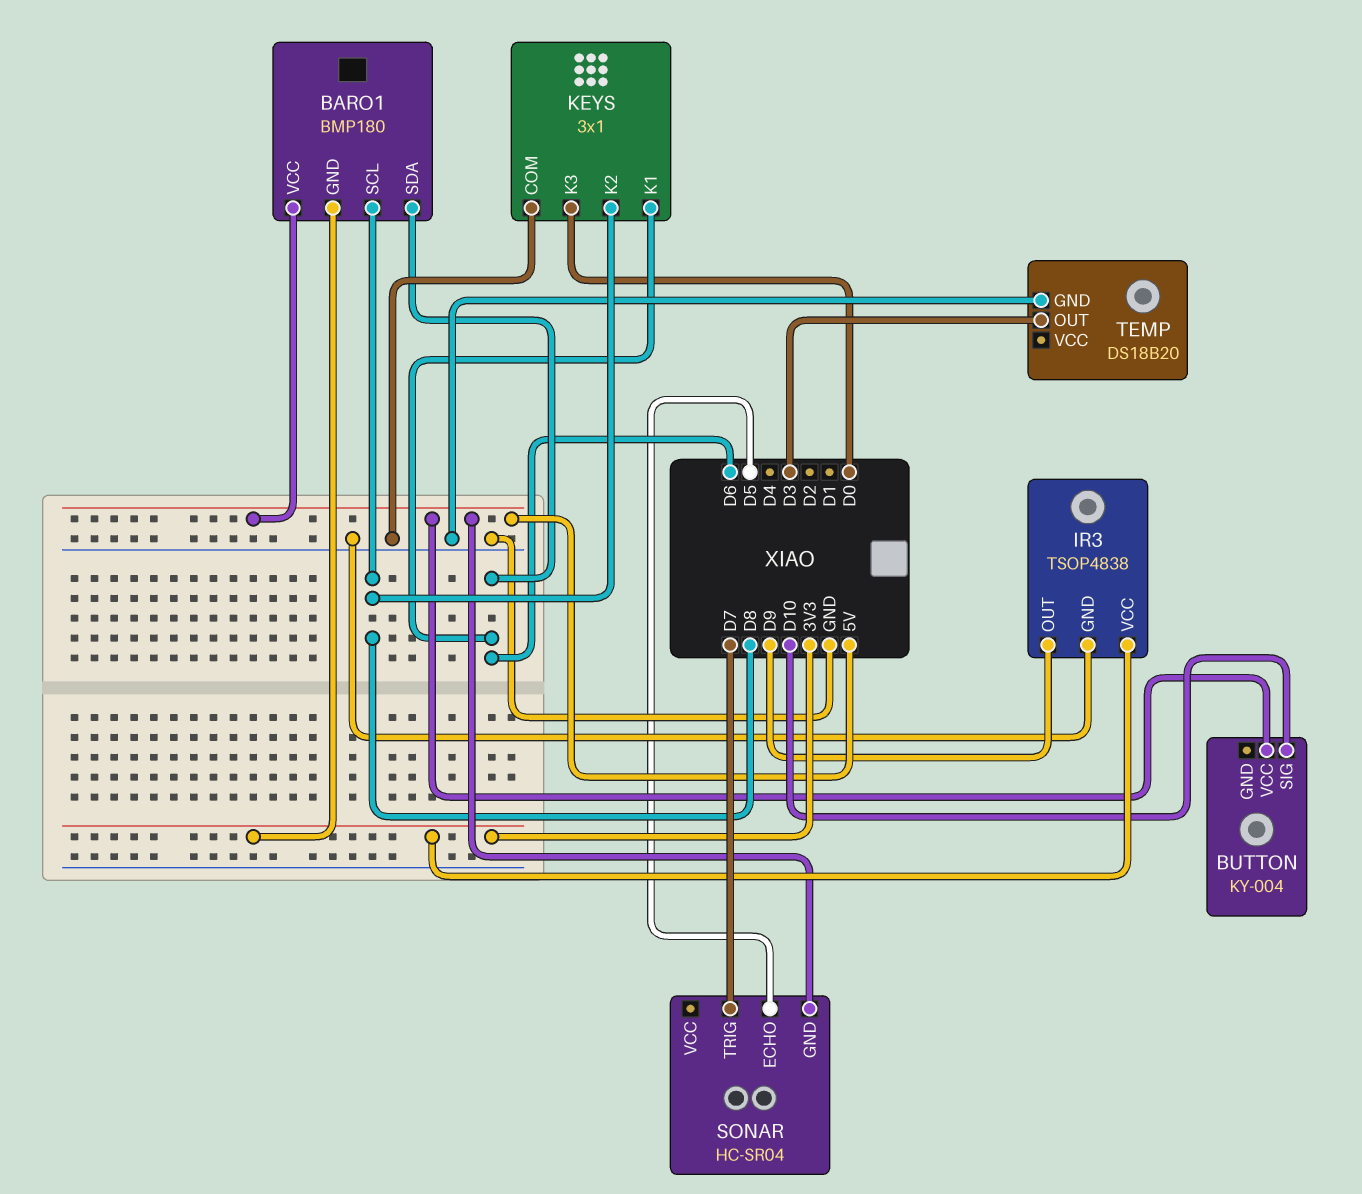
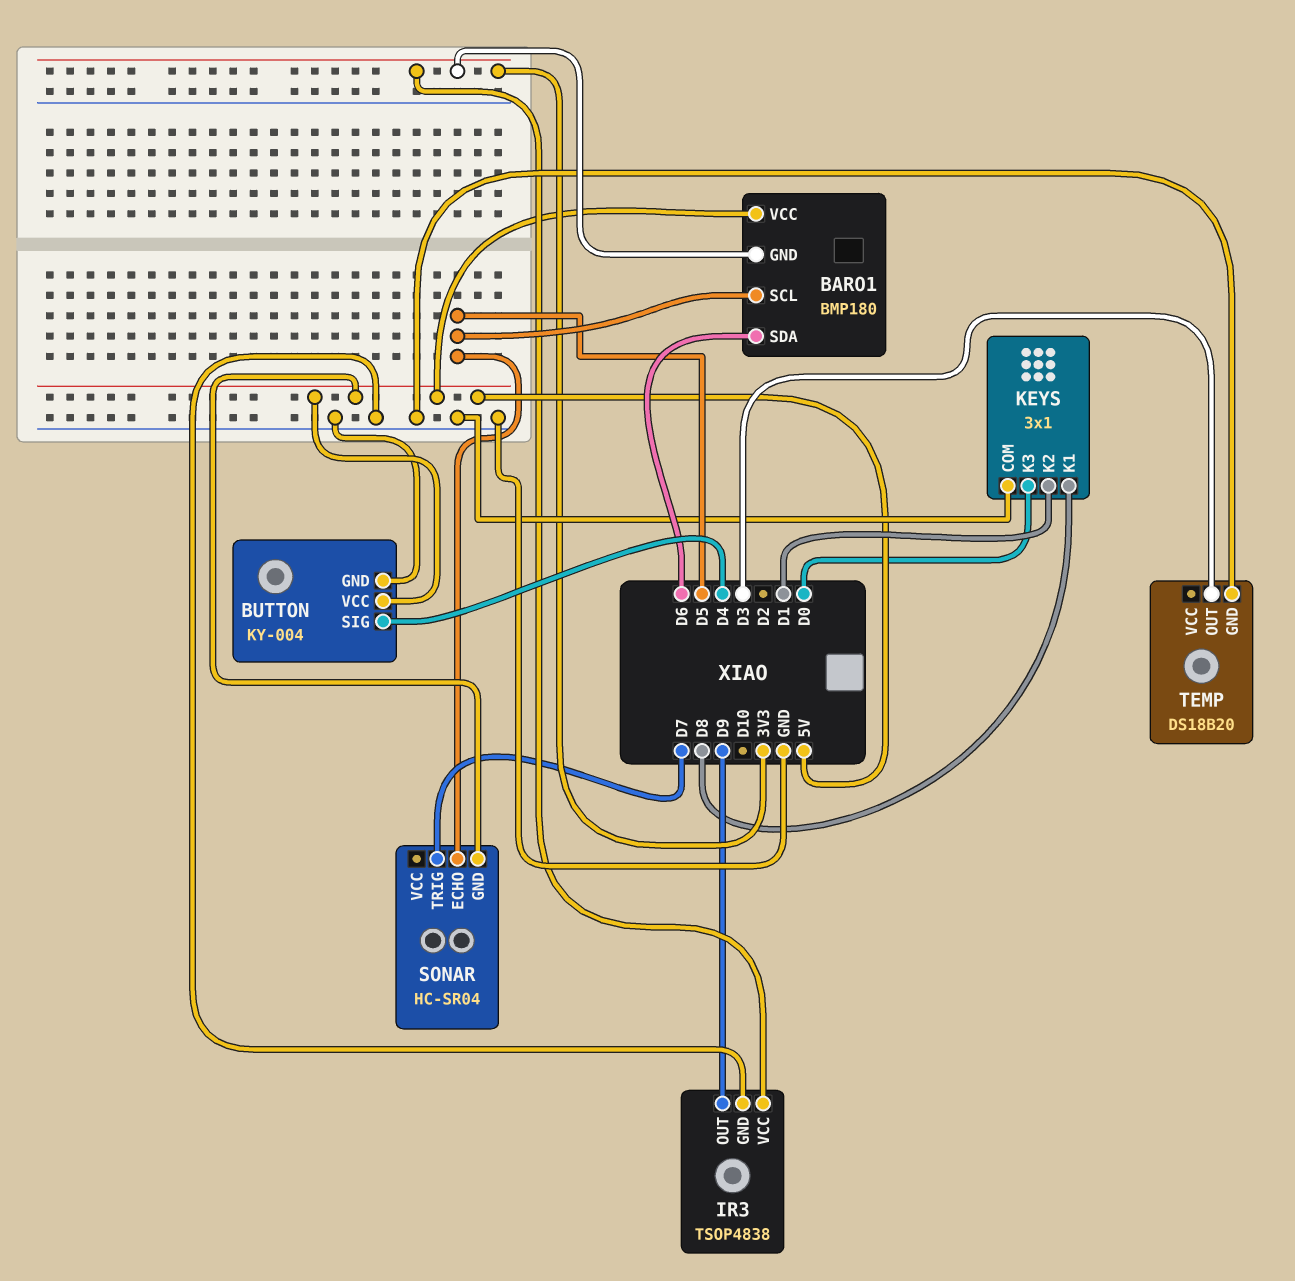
BARO1 pin SCL: D8 -> D5
BUTTON pin GND: none -> GND
BUTTON pin SIG: D10 -> D4
KEYS pin K1: D6 -> D8
KEYS pin K2: D8 -> D1

